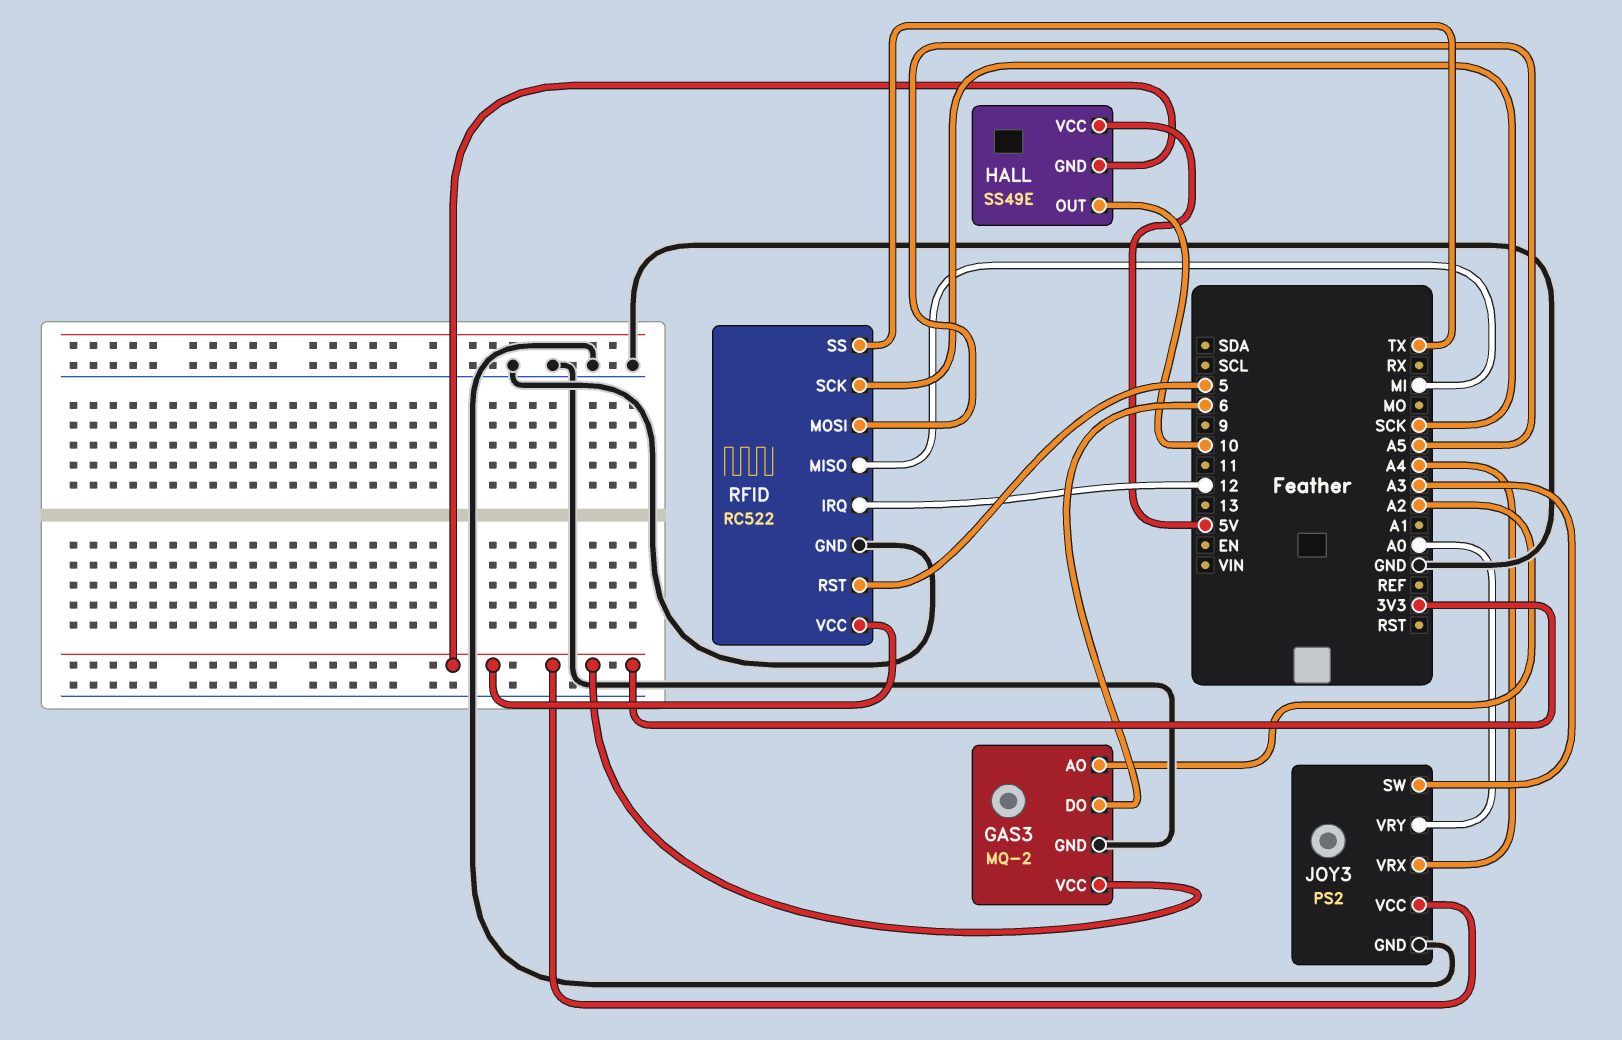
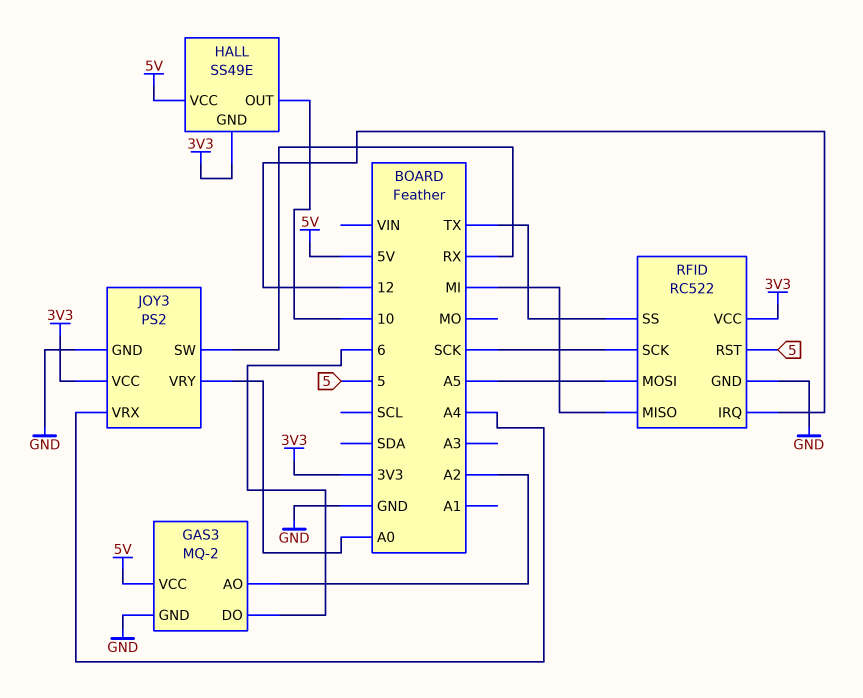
GAS3 pin VCC: 3V3 -> 5V
JOY3 pin SW: A3 -> RX

